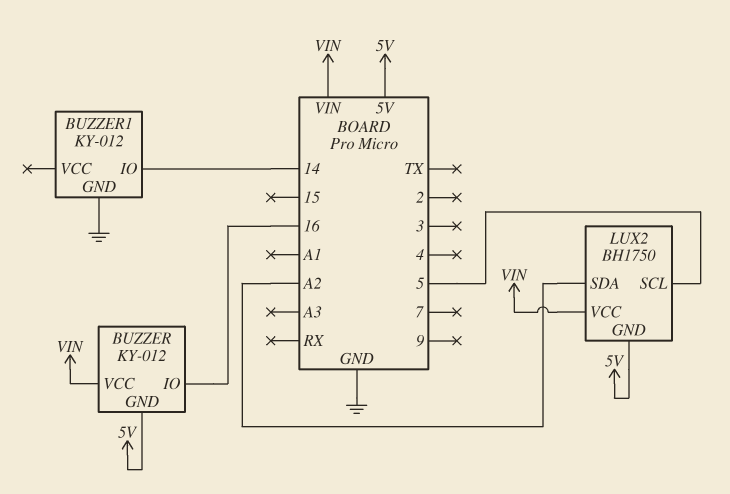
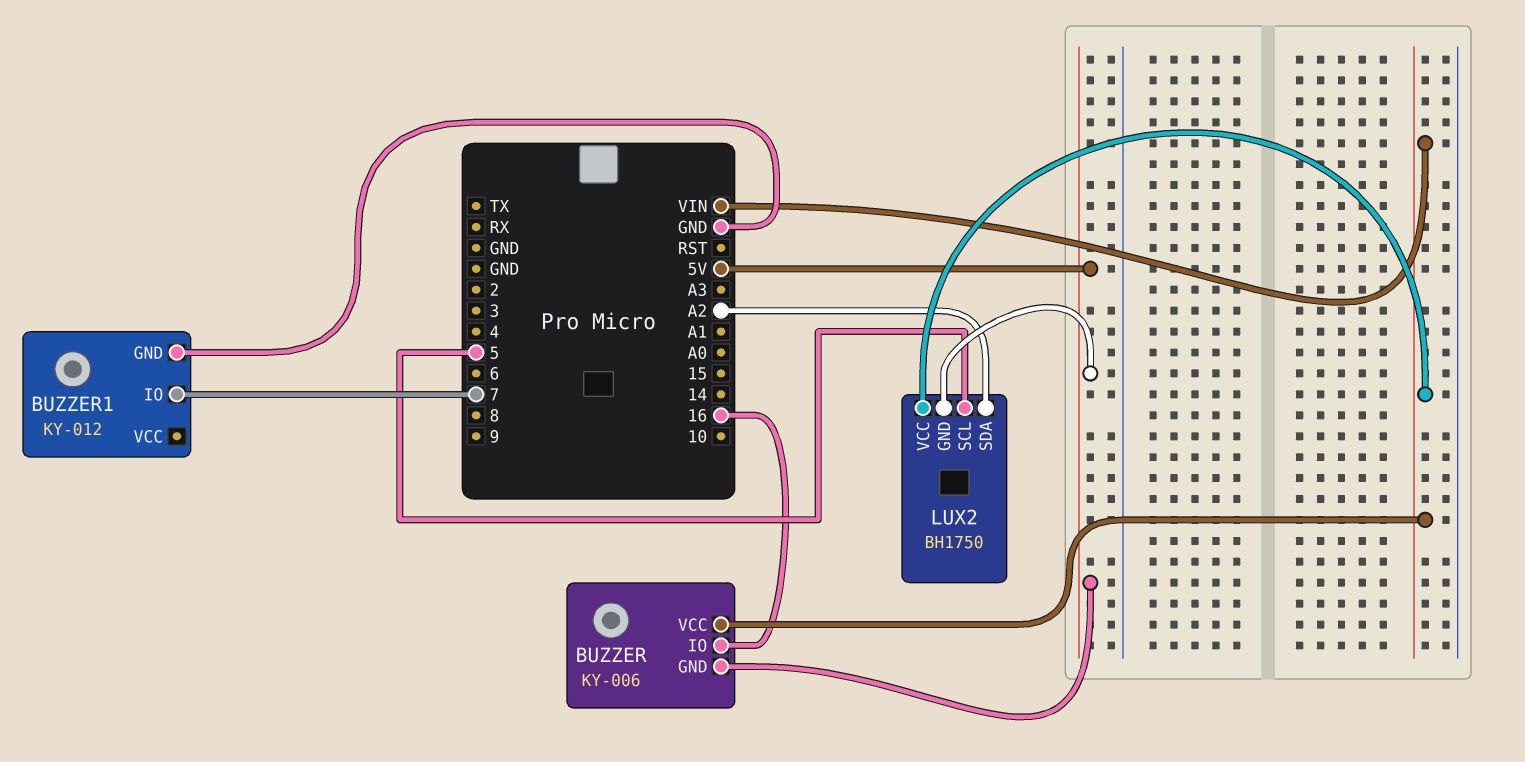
BUZZER: KY-012 -> KY-006
BUZZER1 pin IO: 14 -> 7

